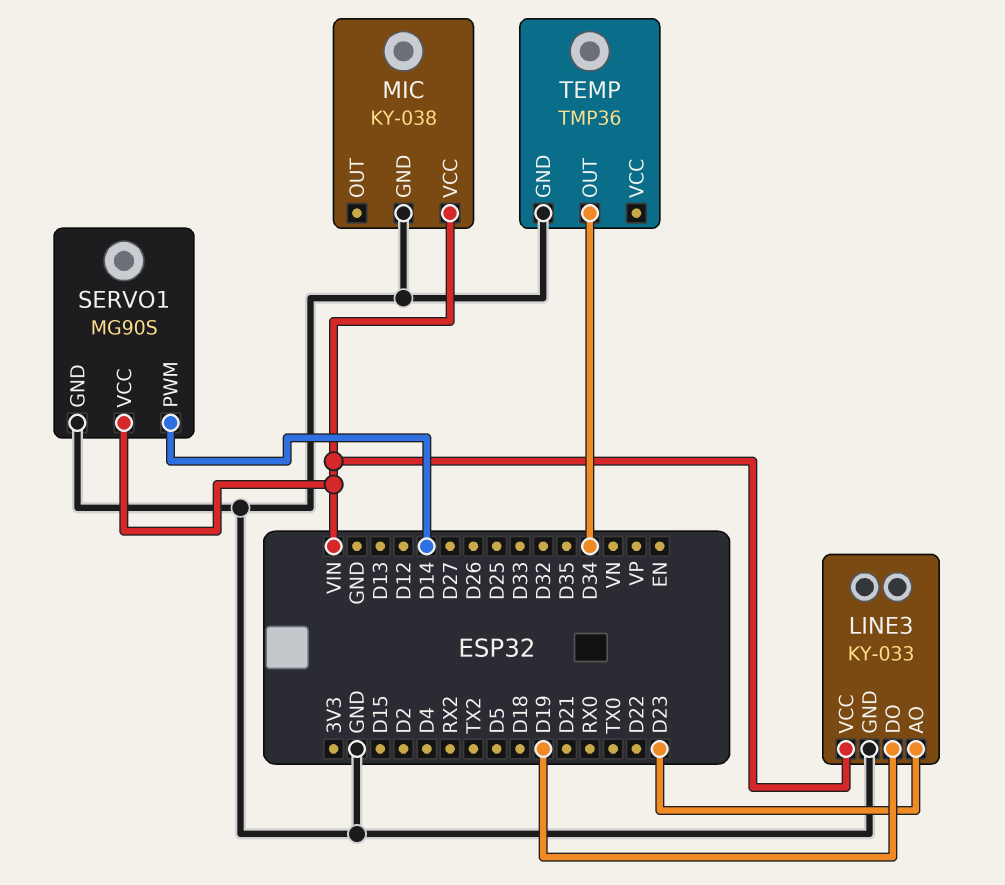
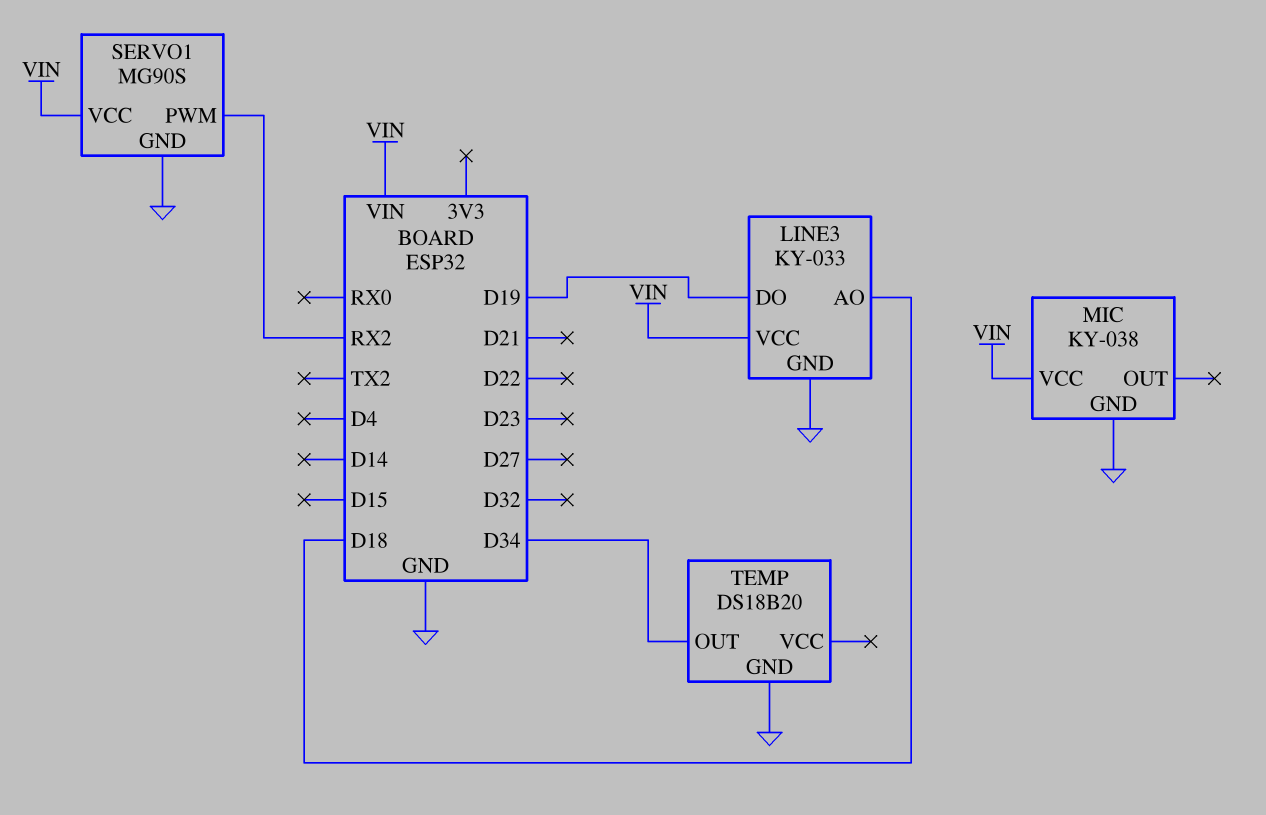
LINE3 pin AO: D23 -> D18
SERVO1 pin PWM: D14 -> RX2
TEMP: TMP36 -> DS18B20

